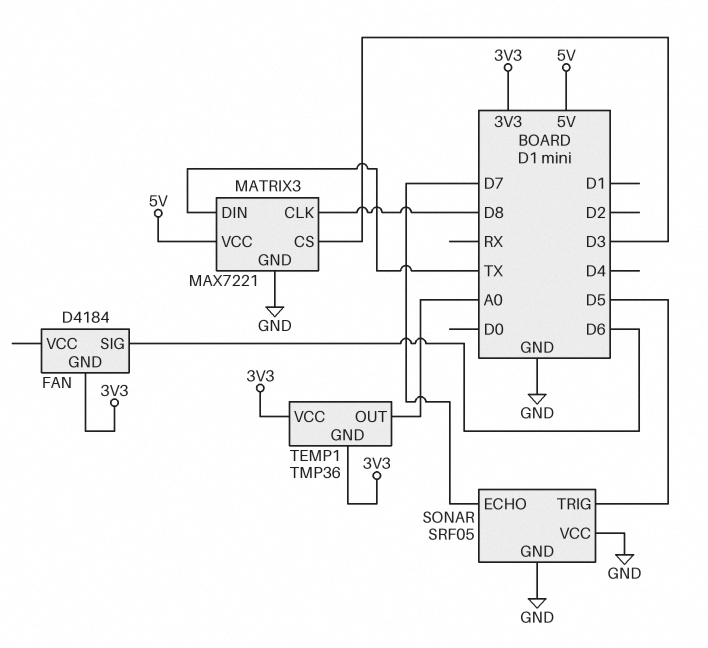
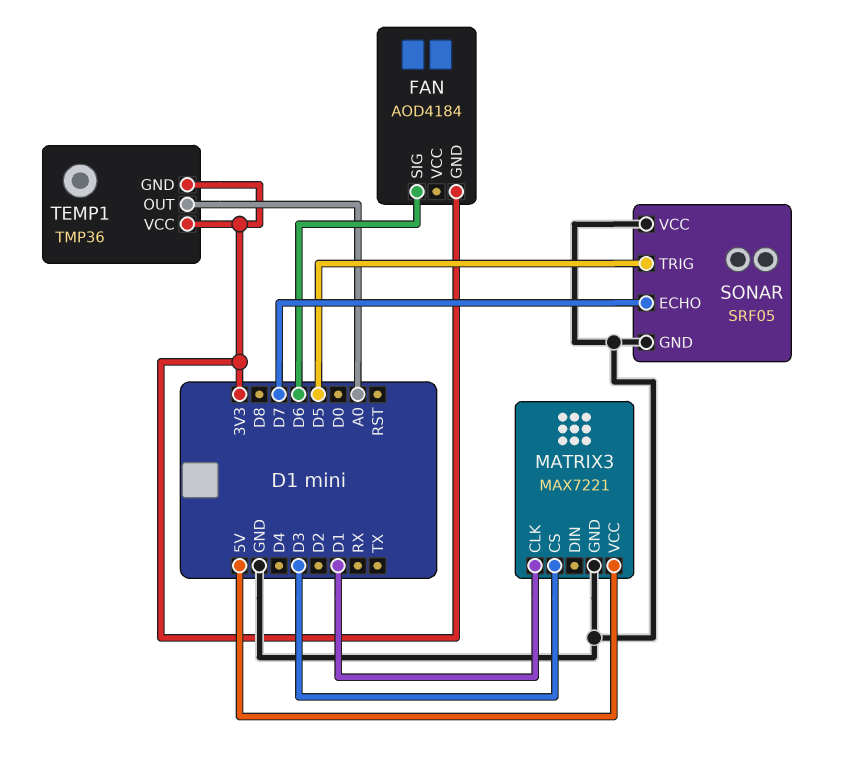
FAN: D4184 -> AOD4184
MATRIX3 pin CLK: D8 -> D1
MATRIX3 pin DIN: TX -> none

